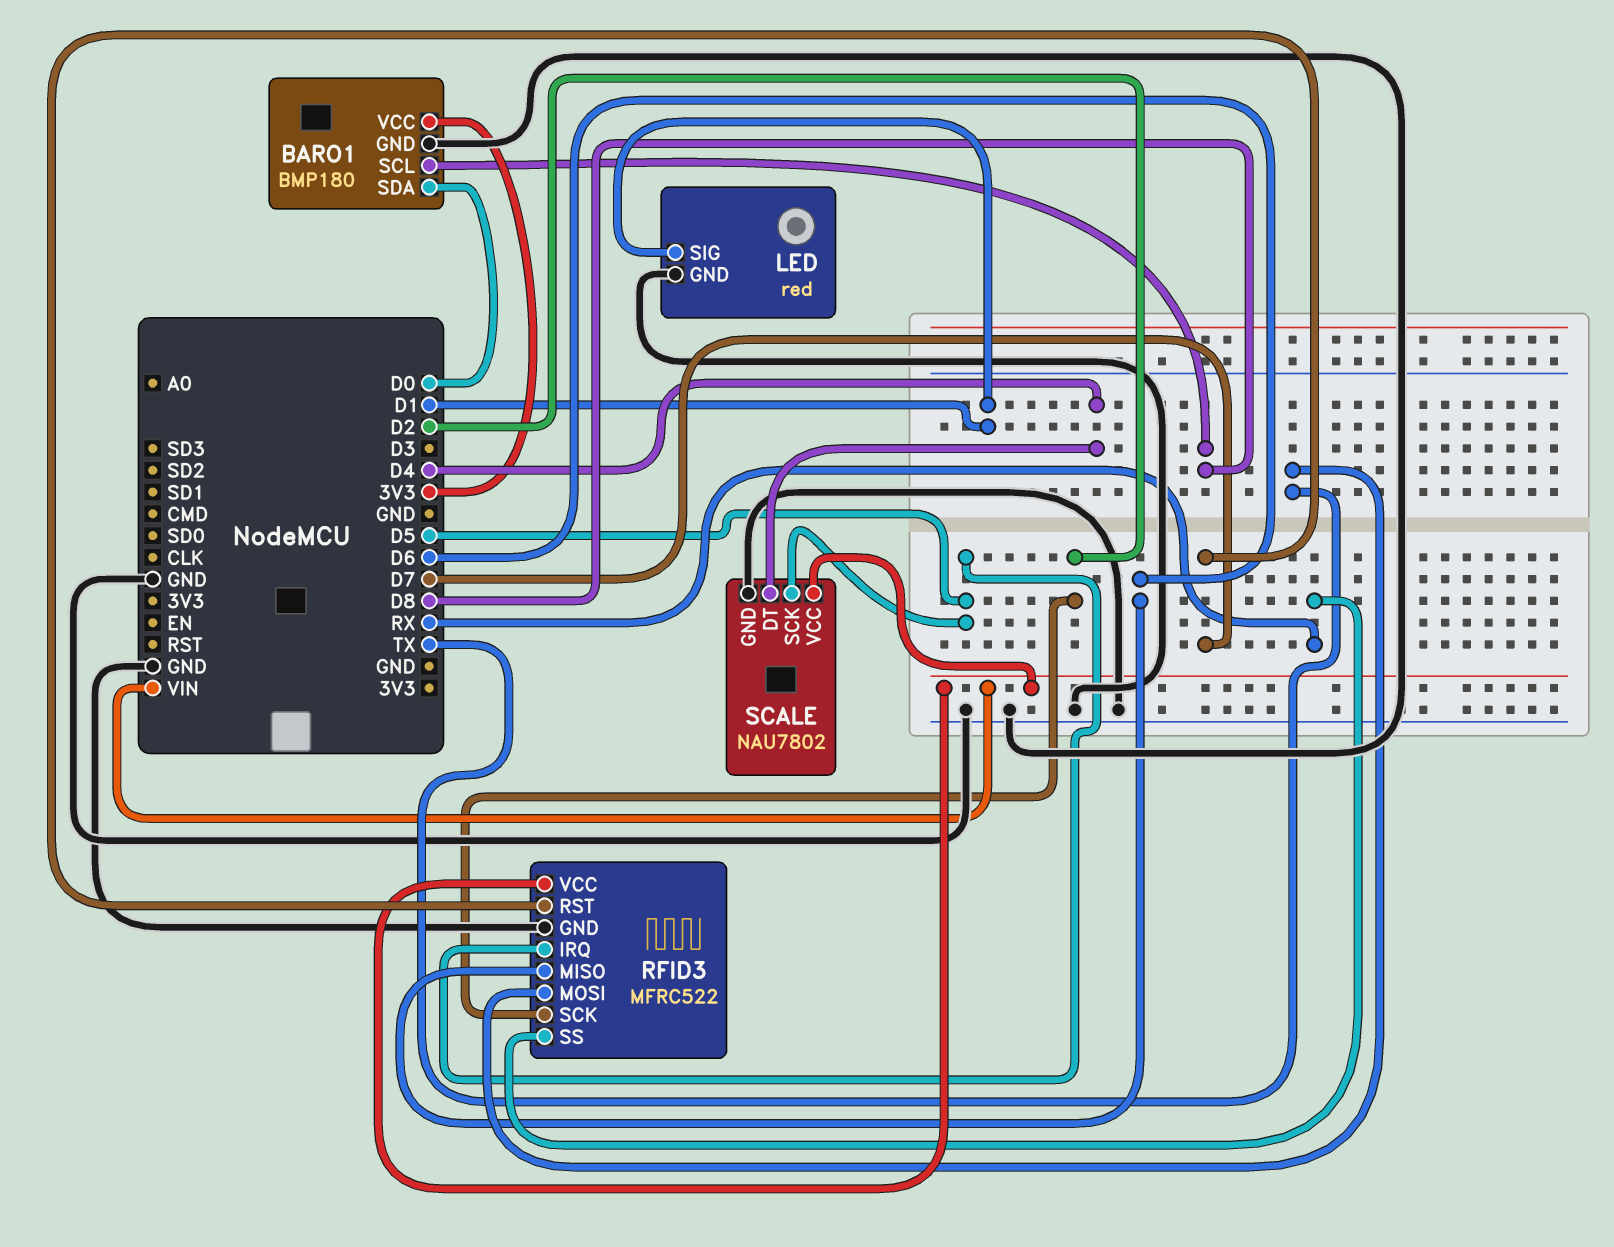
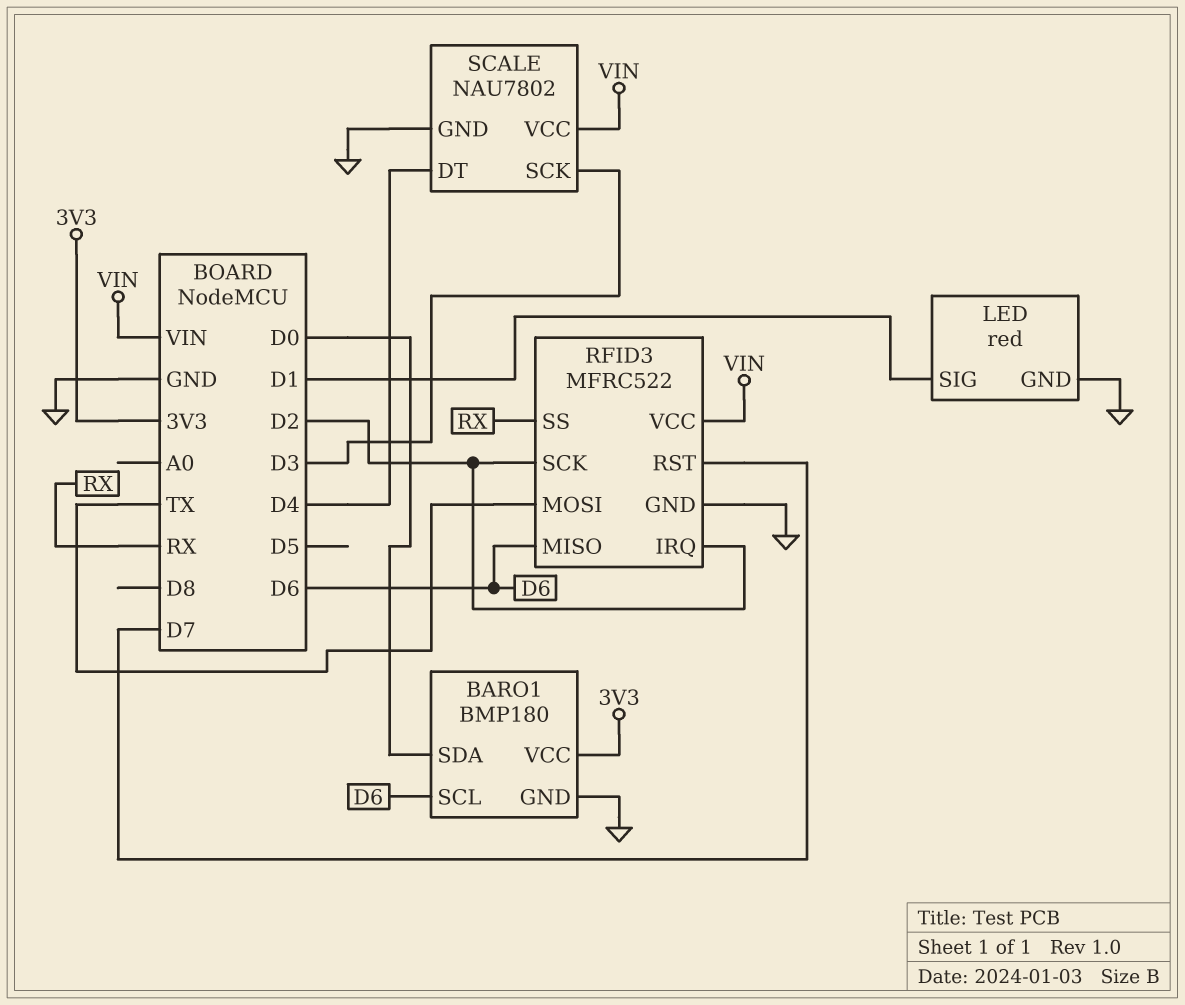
BARO1 pin SCL: D8 -> D6
RFID3 pin IRQ: D5 -> D2
SCALE pin SCK: D5 -> D3

